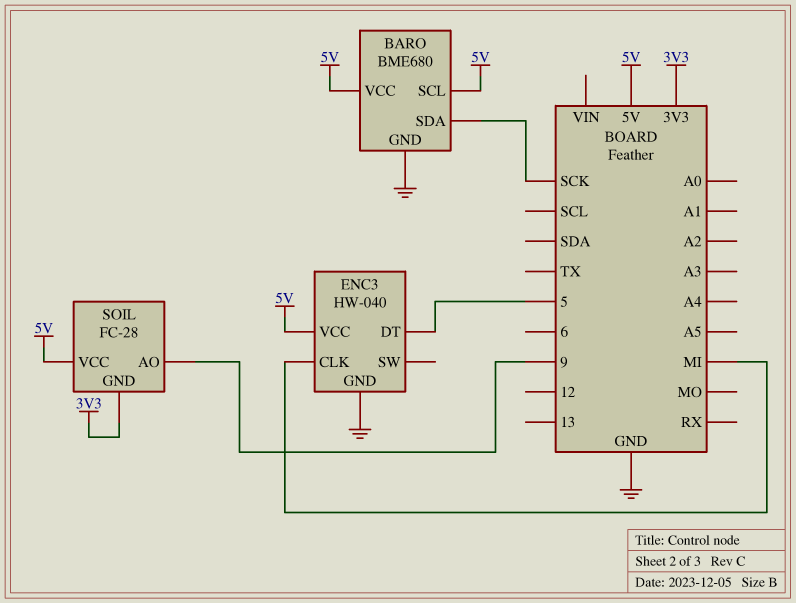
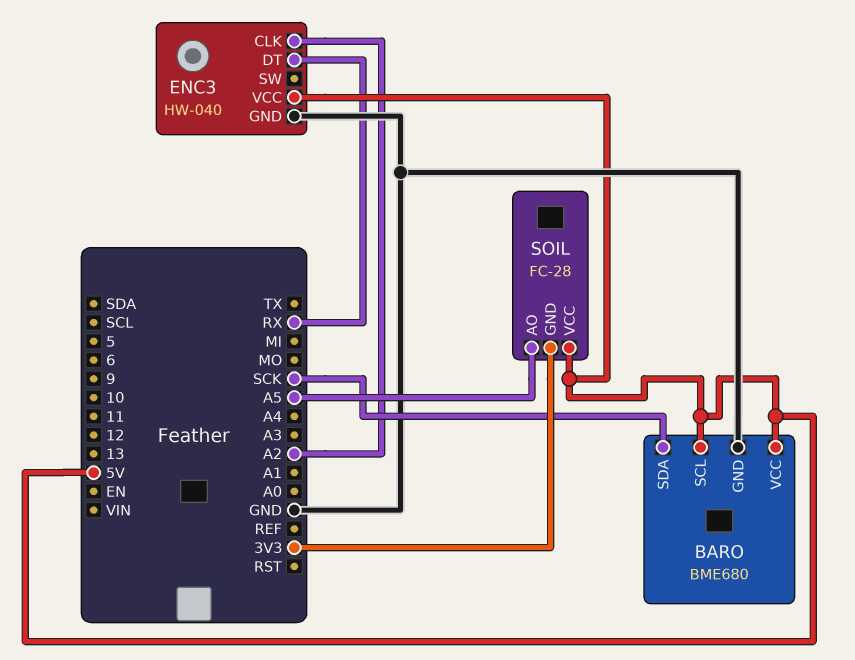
ENC3 pin CLK: MI -> A2
ENC3 pin DT: 5 -> RX
SOIL pin AO: 9 -> A5

